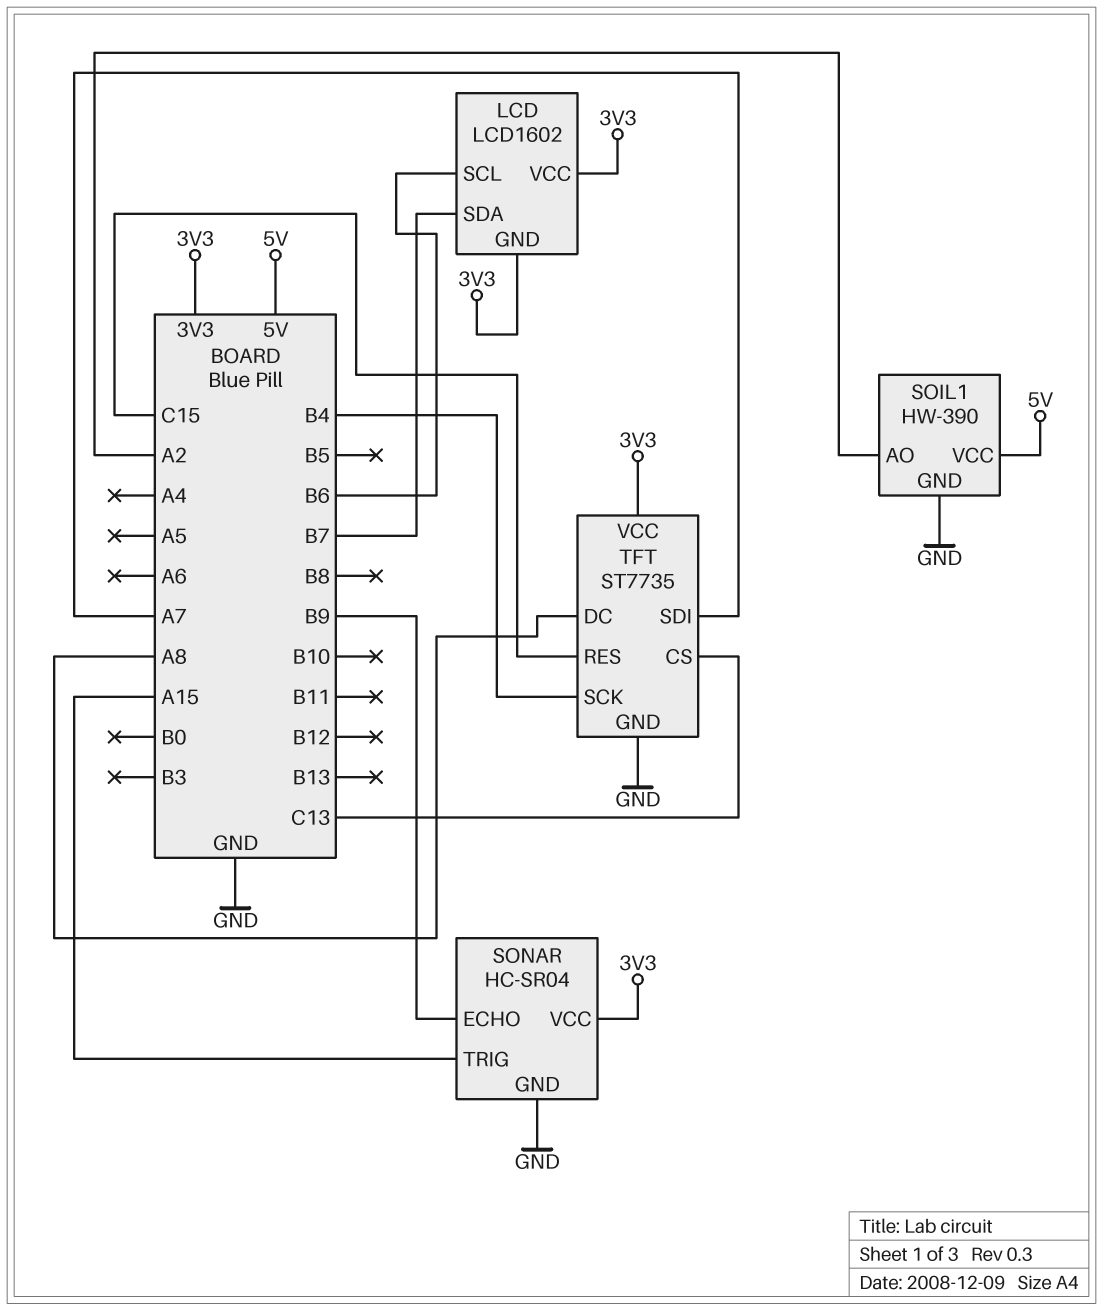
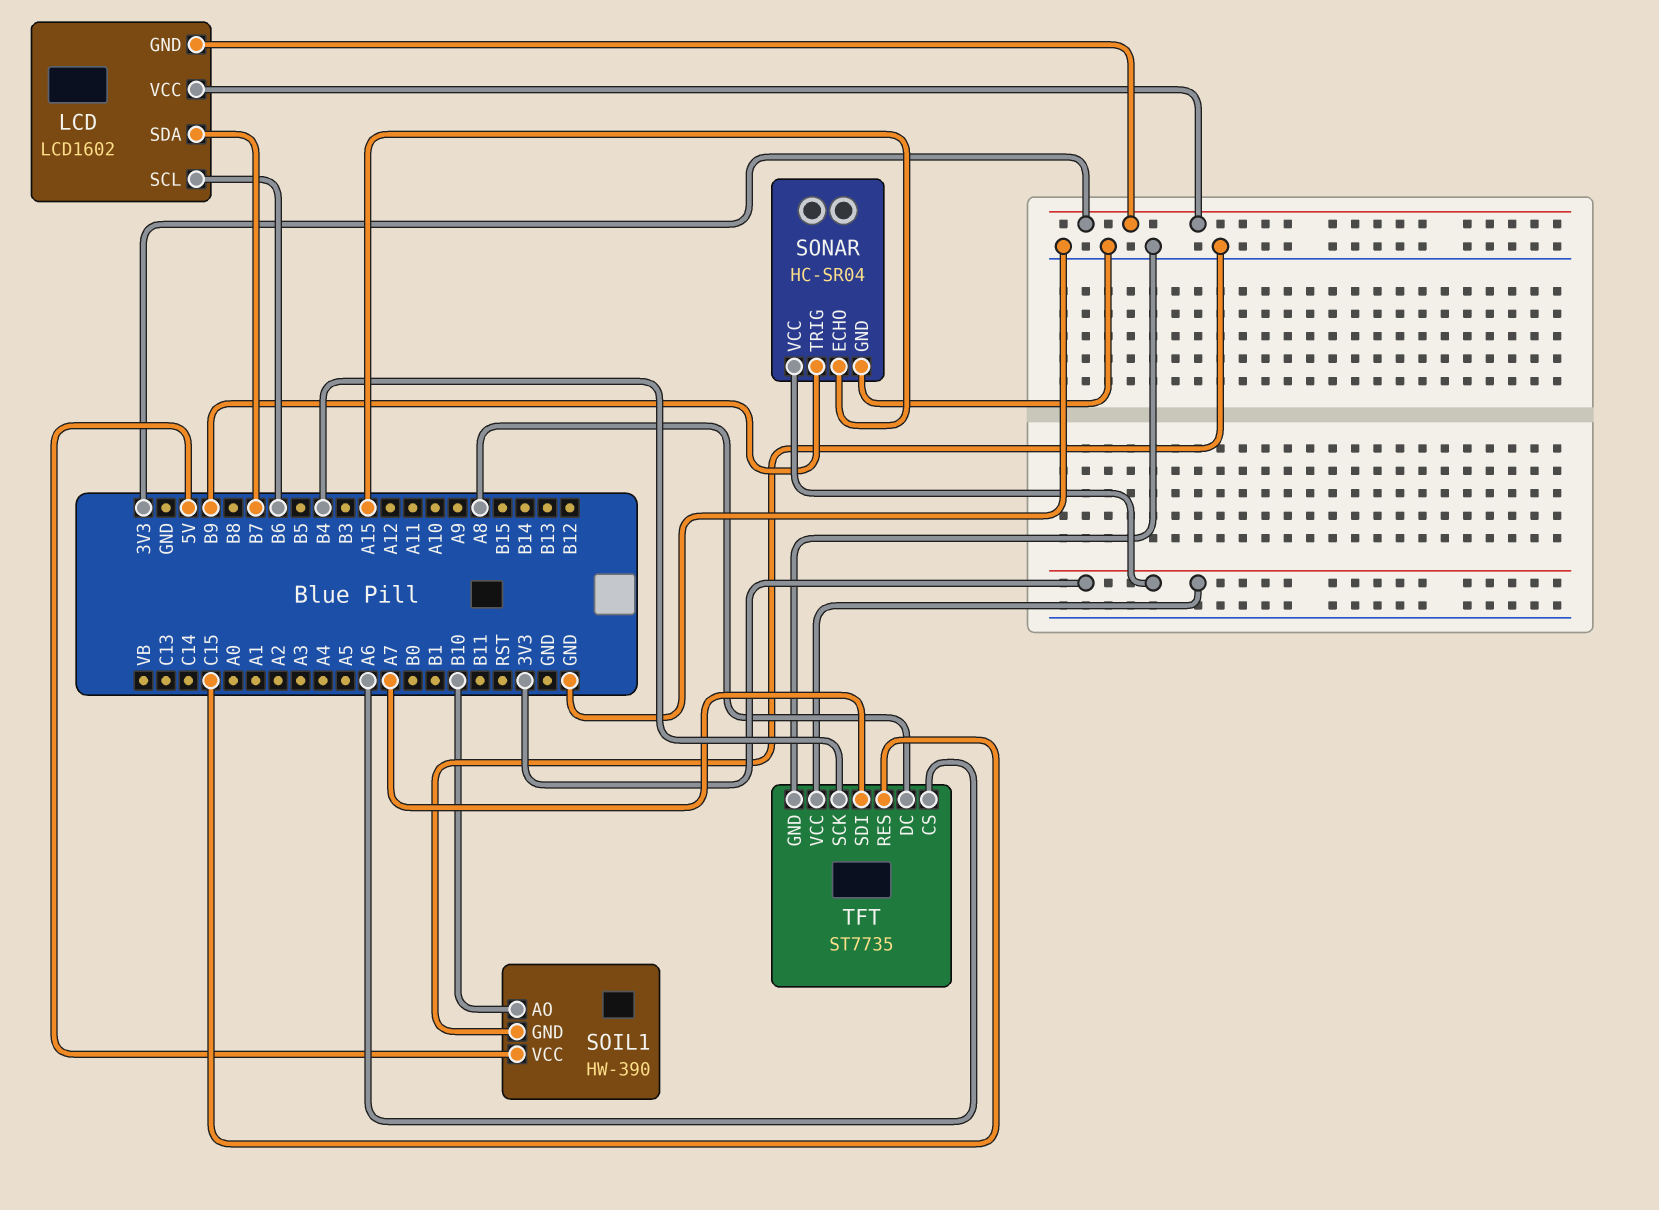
SOIL1 pin AO: A2 -> B10
SONAR pin ECHO: B9 -> A15
SONAR pin TRIG: A15 -> B9
TFT pin CS: C13 -> A6

